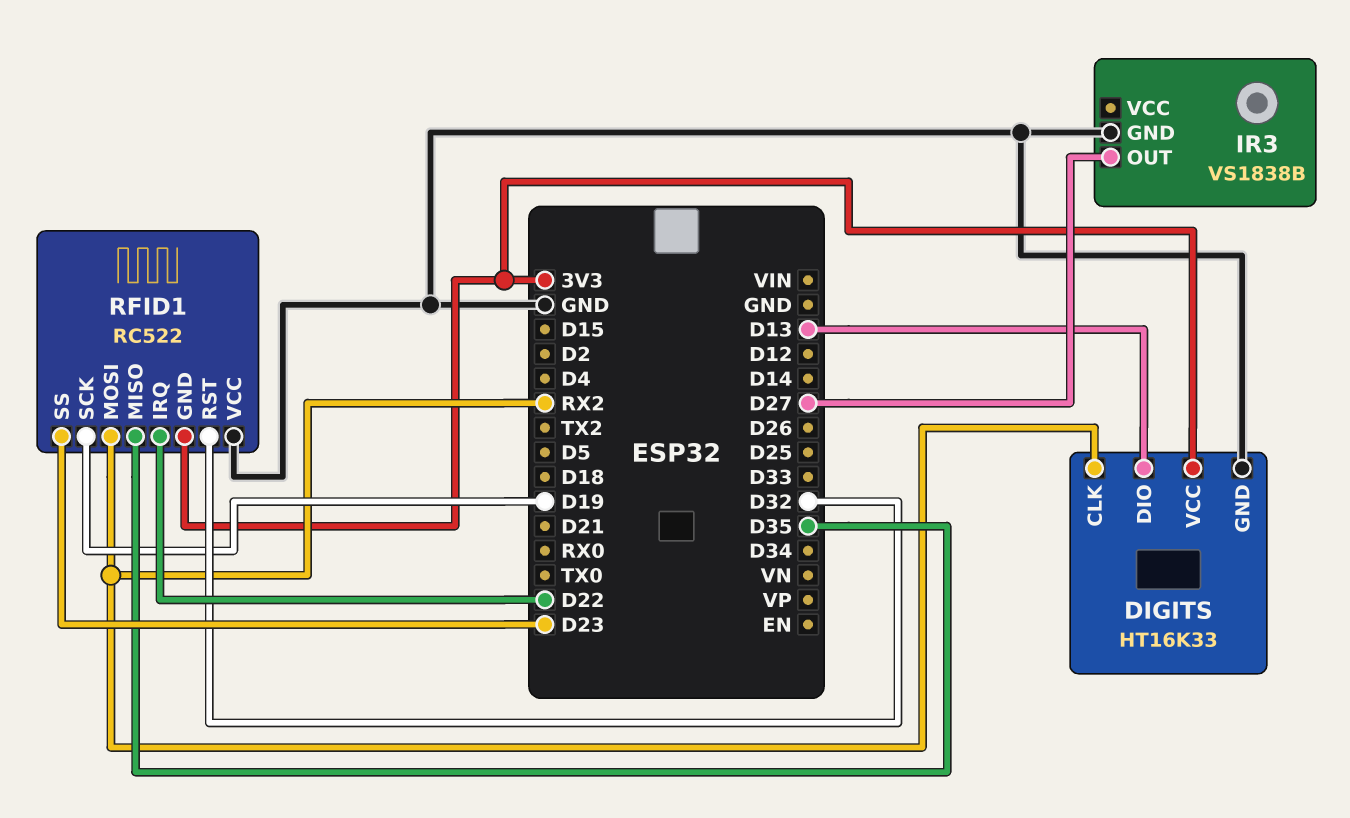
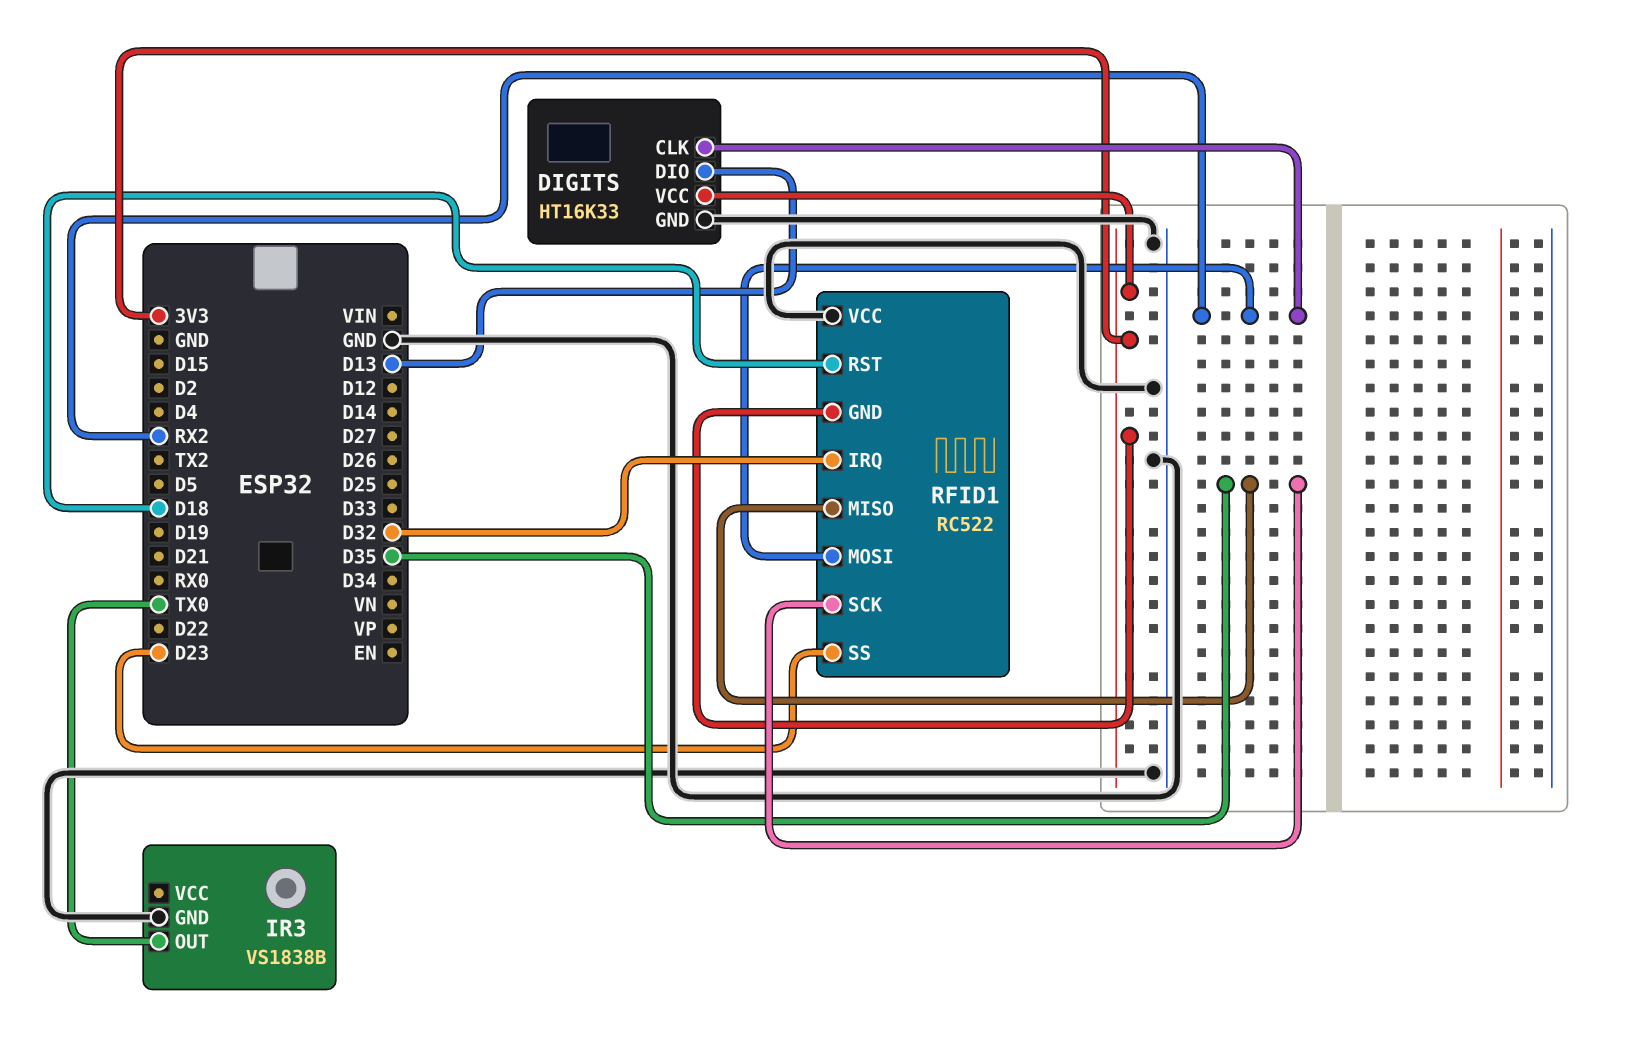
IR3 pin OUT: D27 -> TX0
RFID1 pin IRQ: D22 -> D32
RFID1 pin RST: D32 -> D18
RFID1 pin SCK: D19 -> D35

